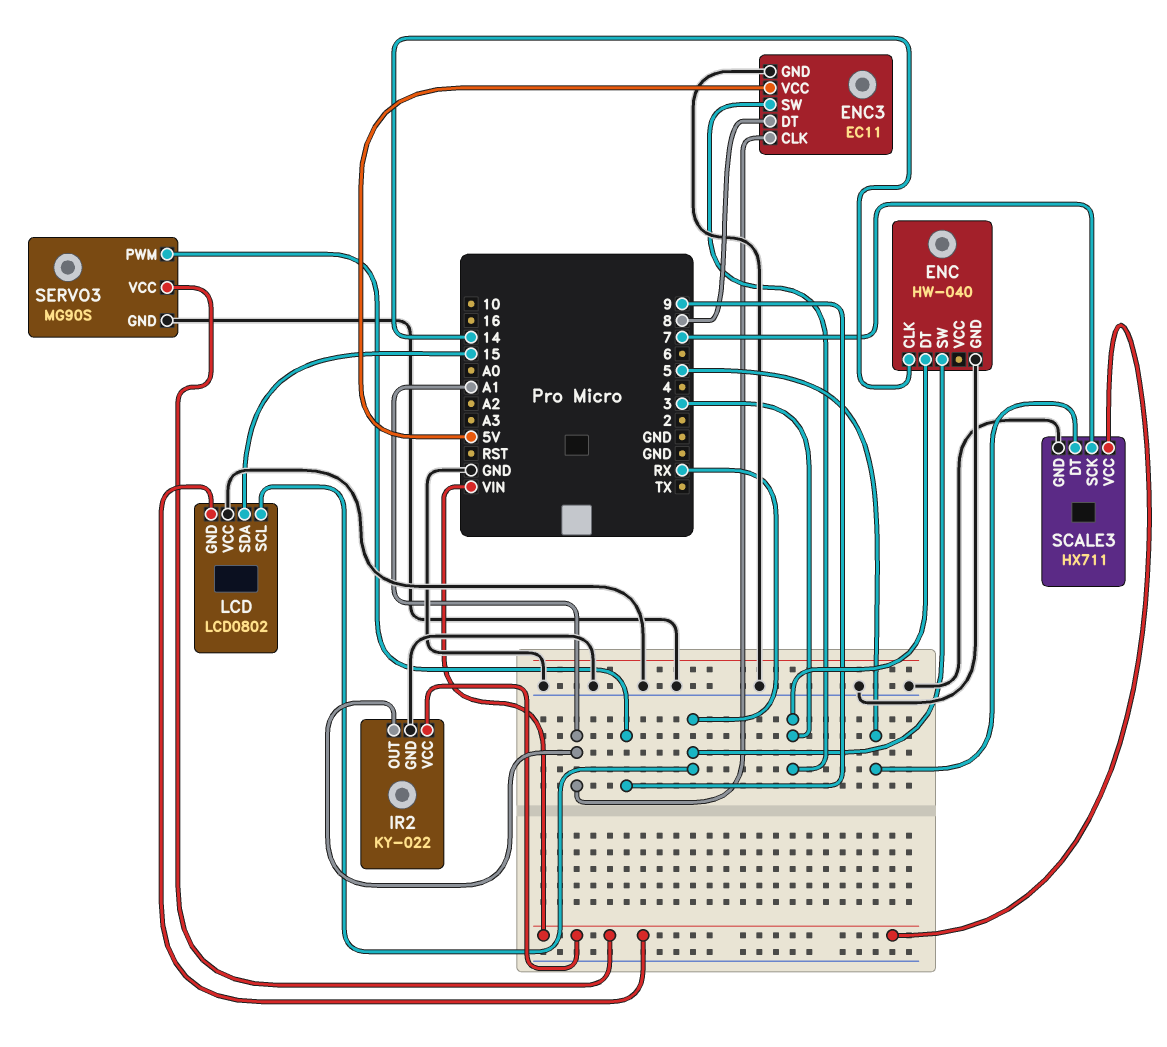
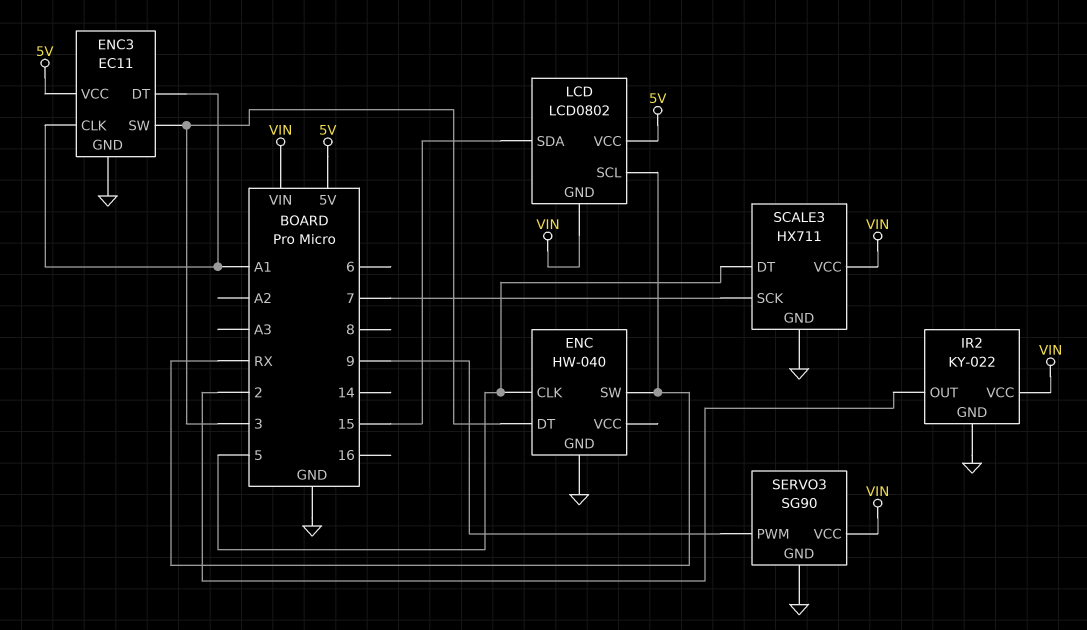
ENC pin CLK: 14 -> 5
ENC3 pin DT: 8 -> A1
IR2 pin OUT: A1 -> 2
LCD pin VCC: GND -> 5V
SERVO3: MG90S -> SG90

